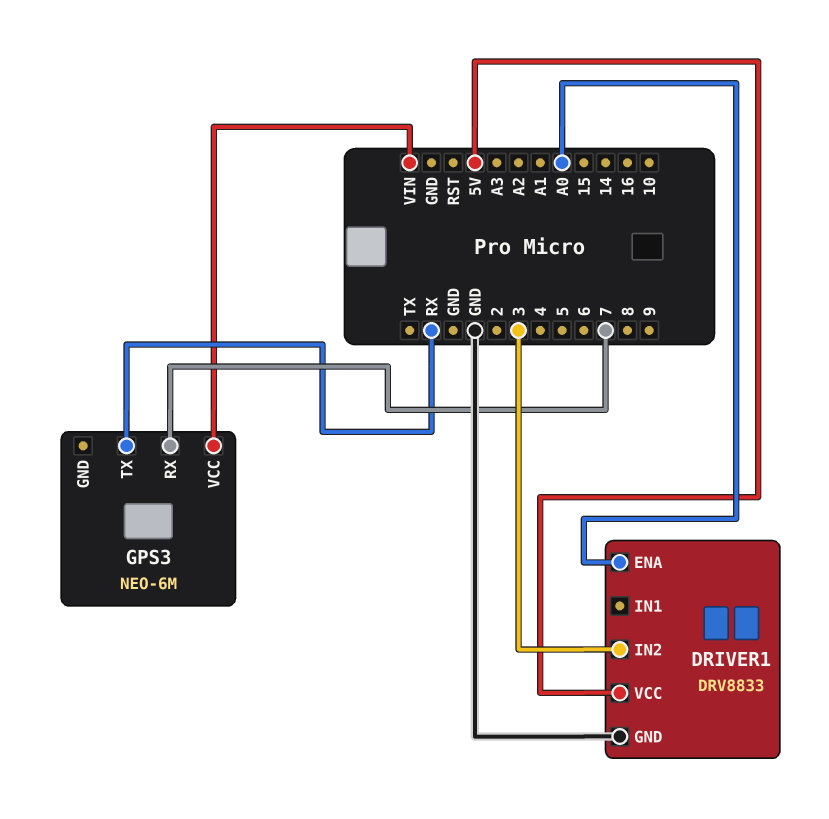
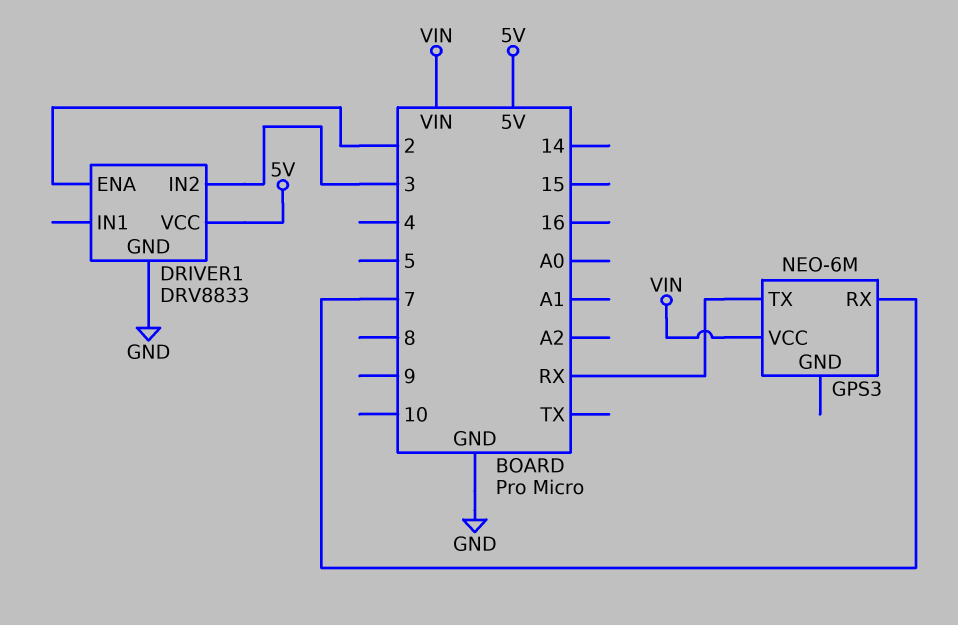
DRIVER1 pin ENA: A0 -> 2

